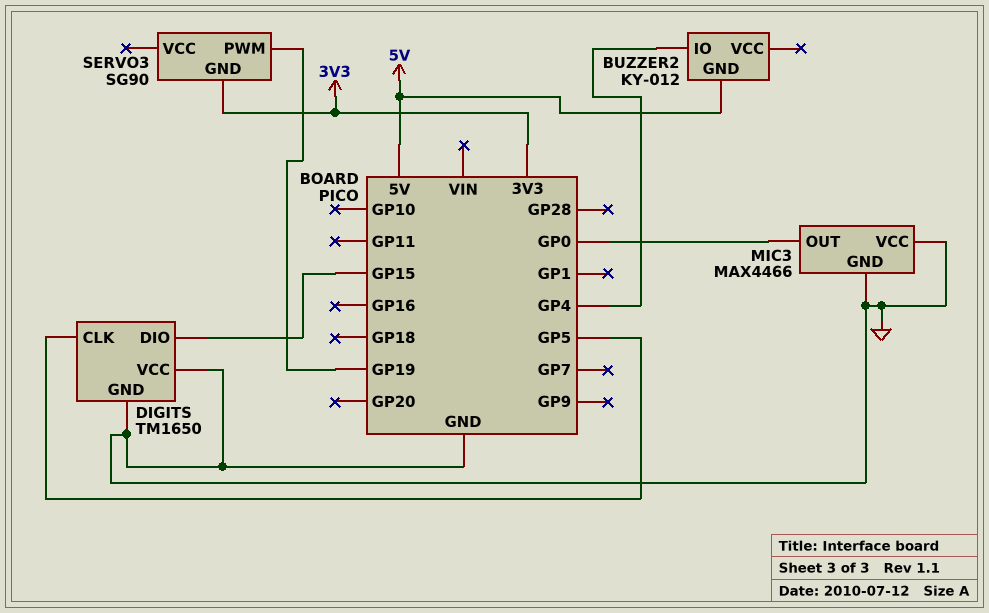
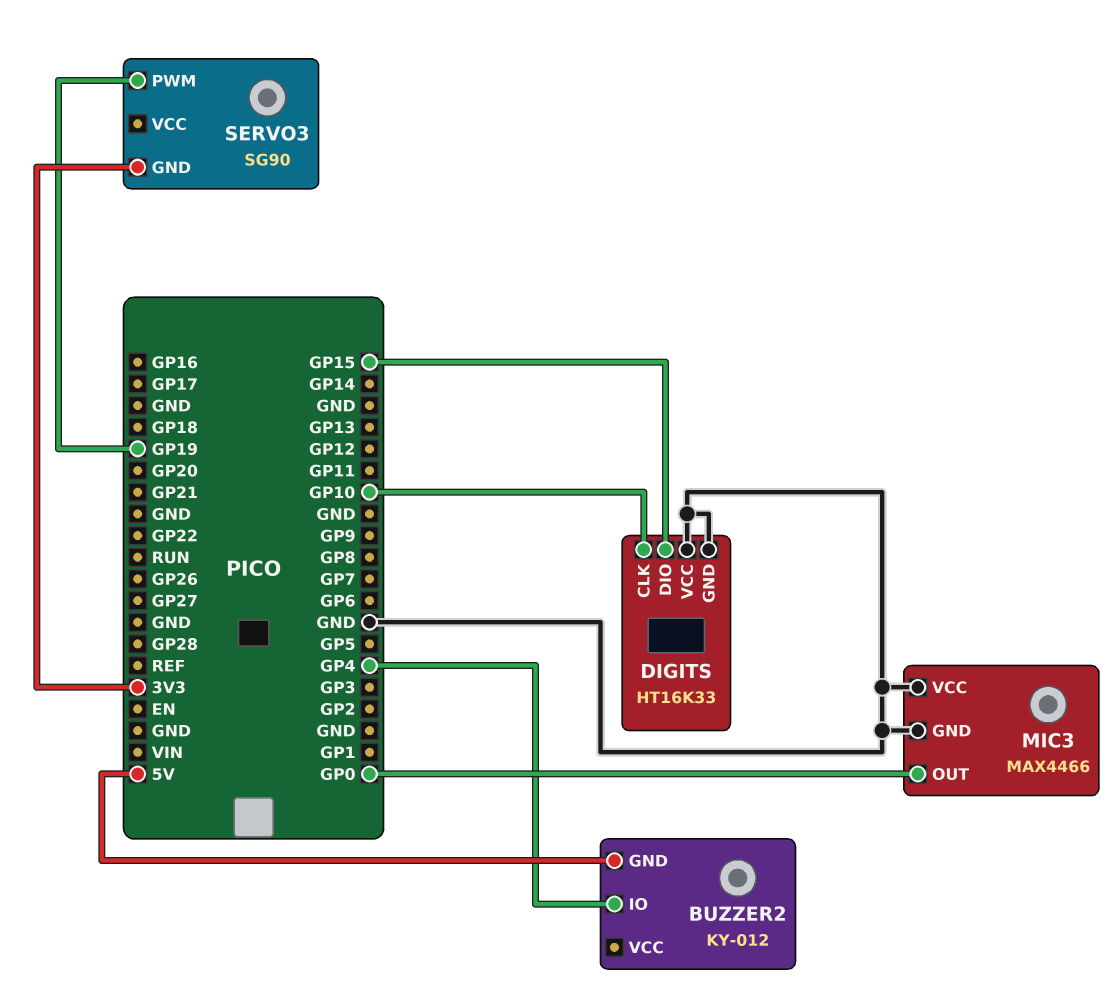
DIGITS: TM1650 -> HT16K33
DIGITS pin CLK: GP5 -> GP10

